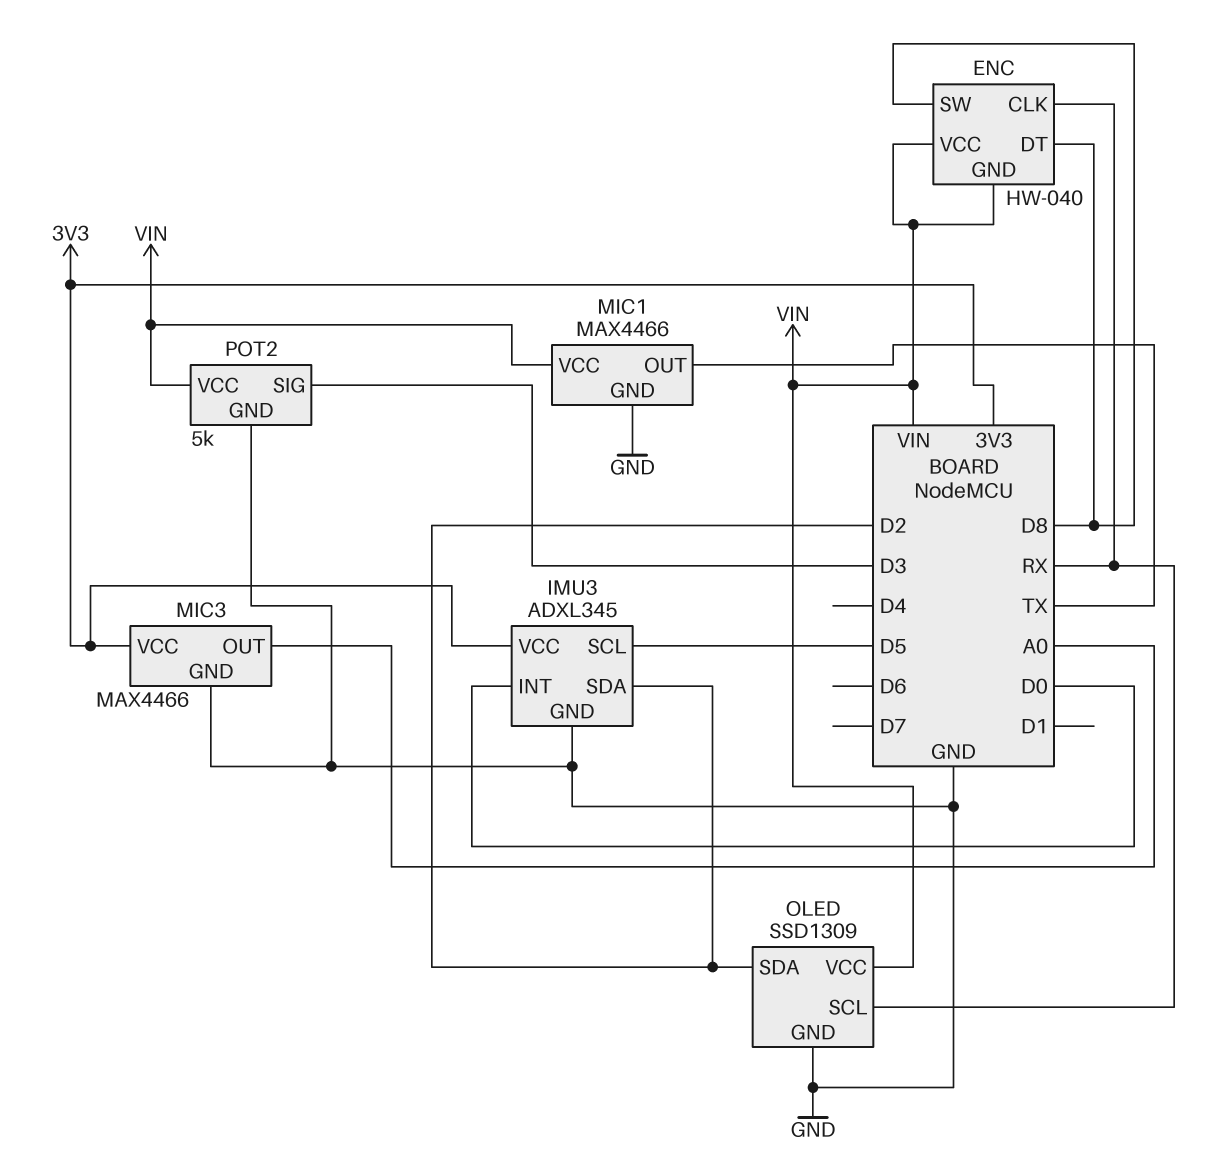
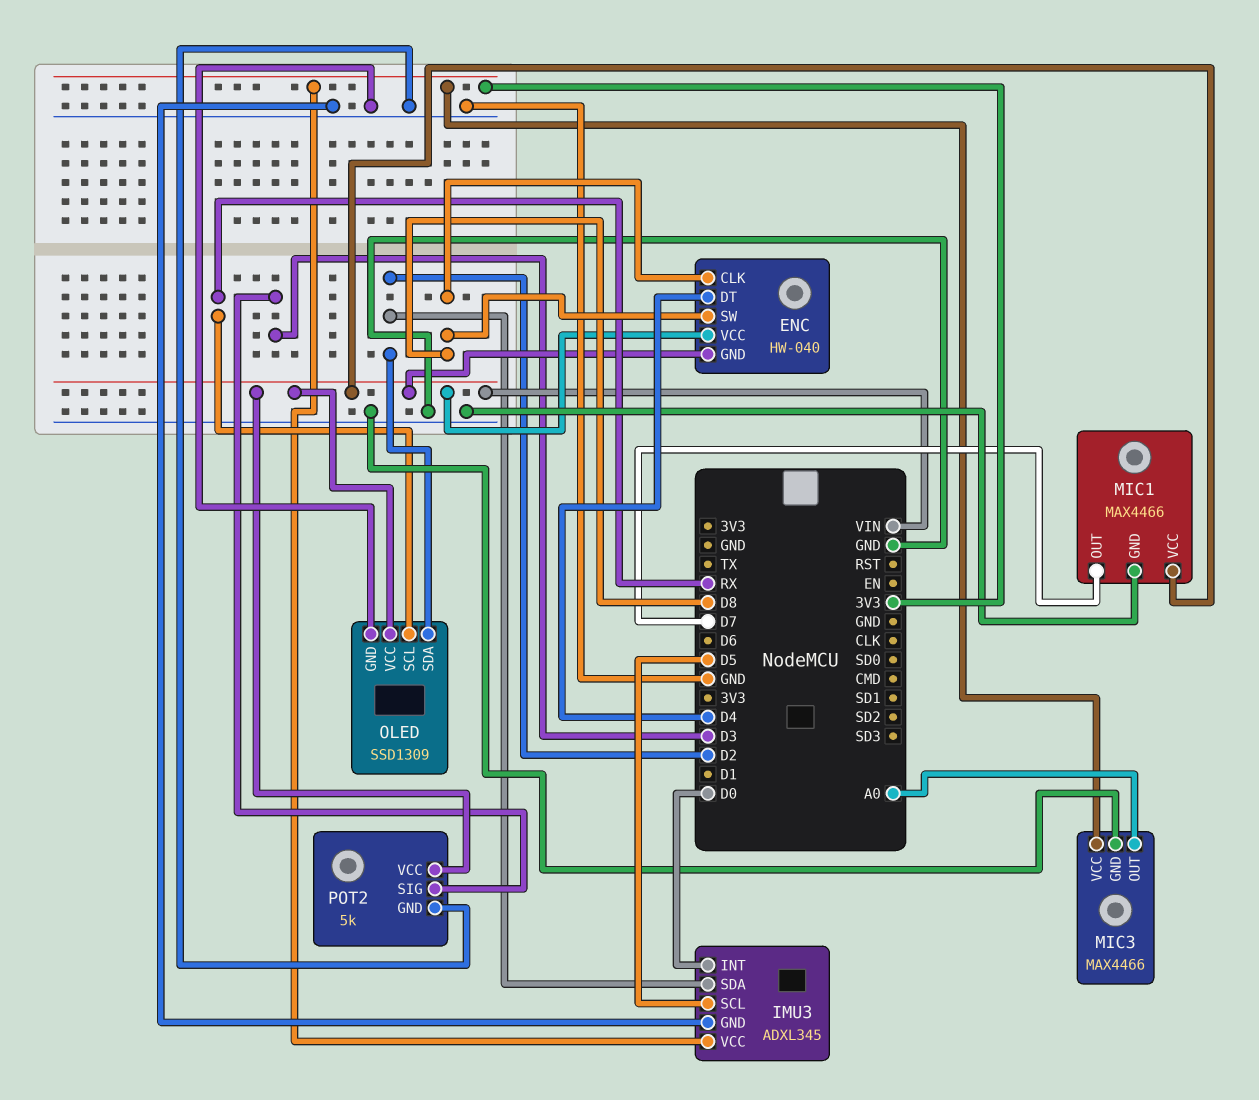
ENC pin CLK: RX -> D8
ENC pin DT: D8 -> D4
MIC1 pin OUT: TX -> D7

